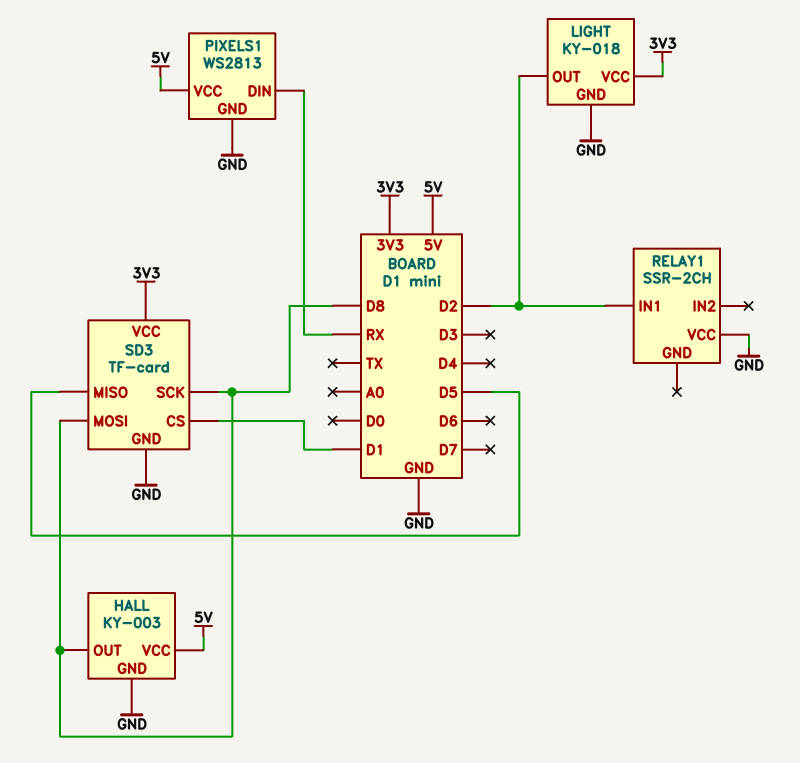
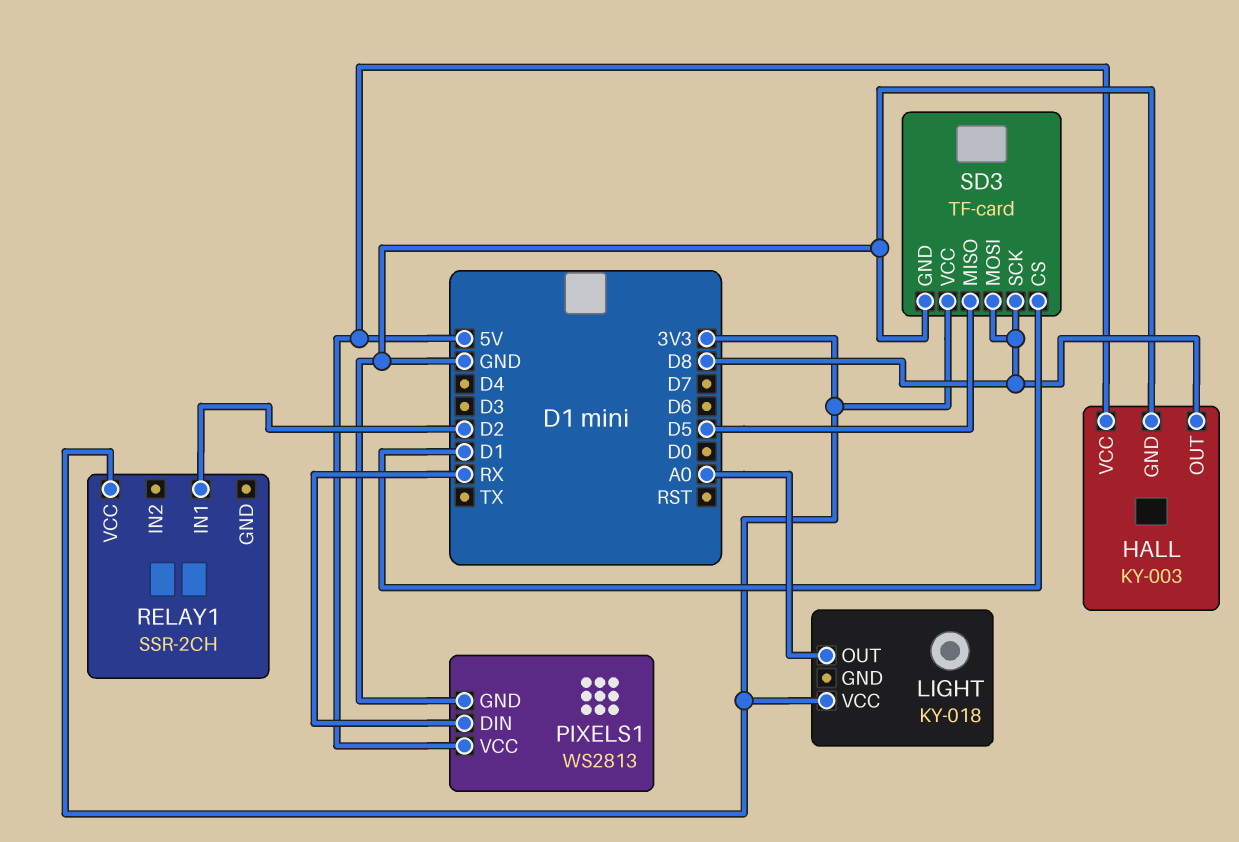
LIGHT pin GND: GND -> none
LIGHT pin OUT: D2 -> A0
RELAY1 pin VCC: GND -> 3V3

